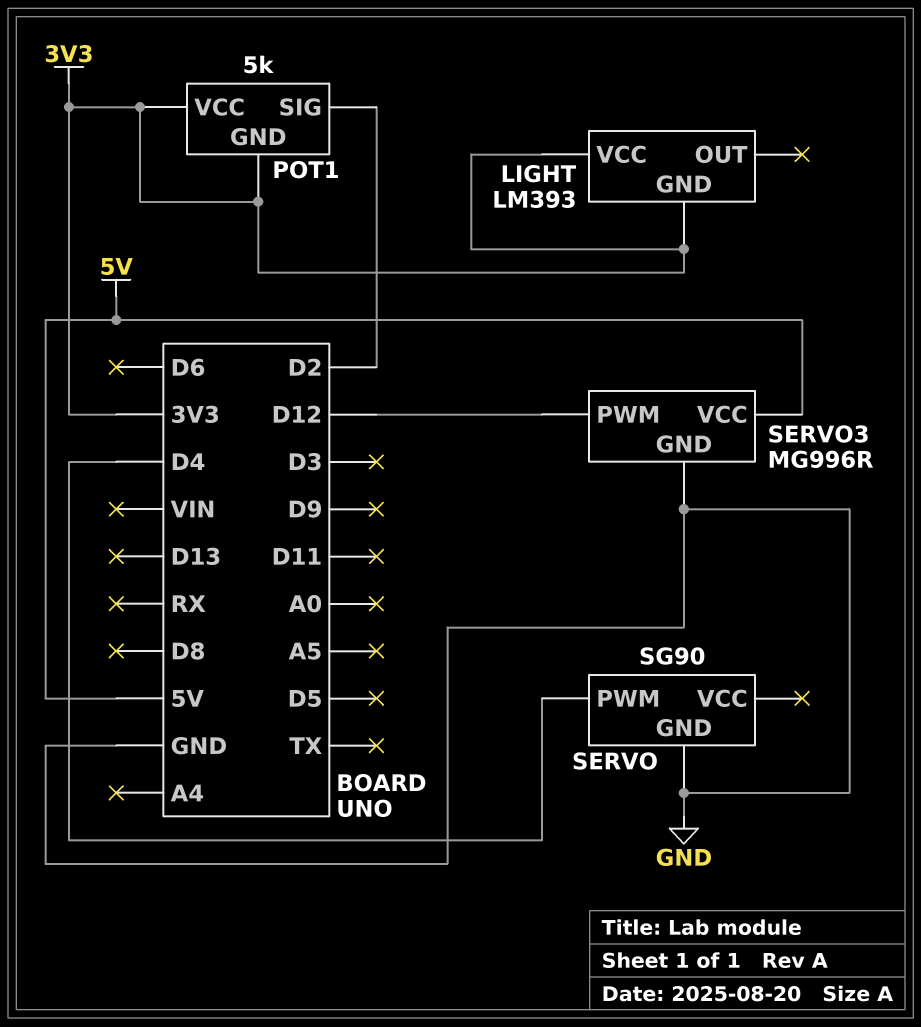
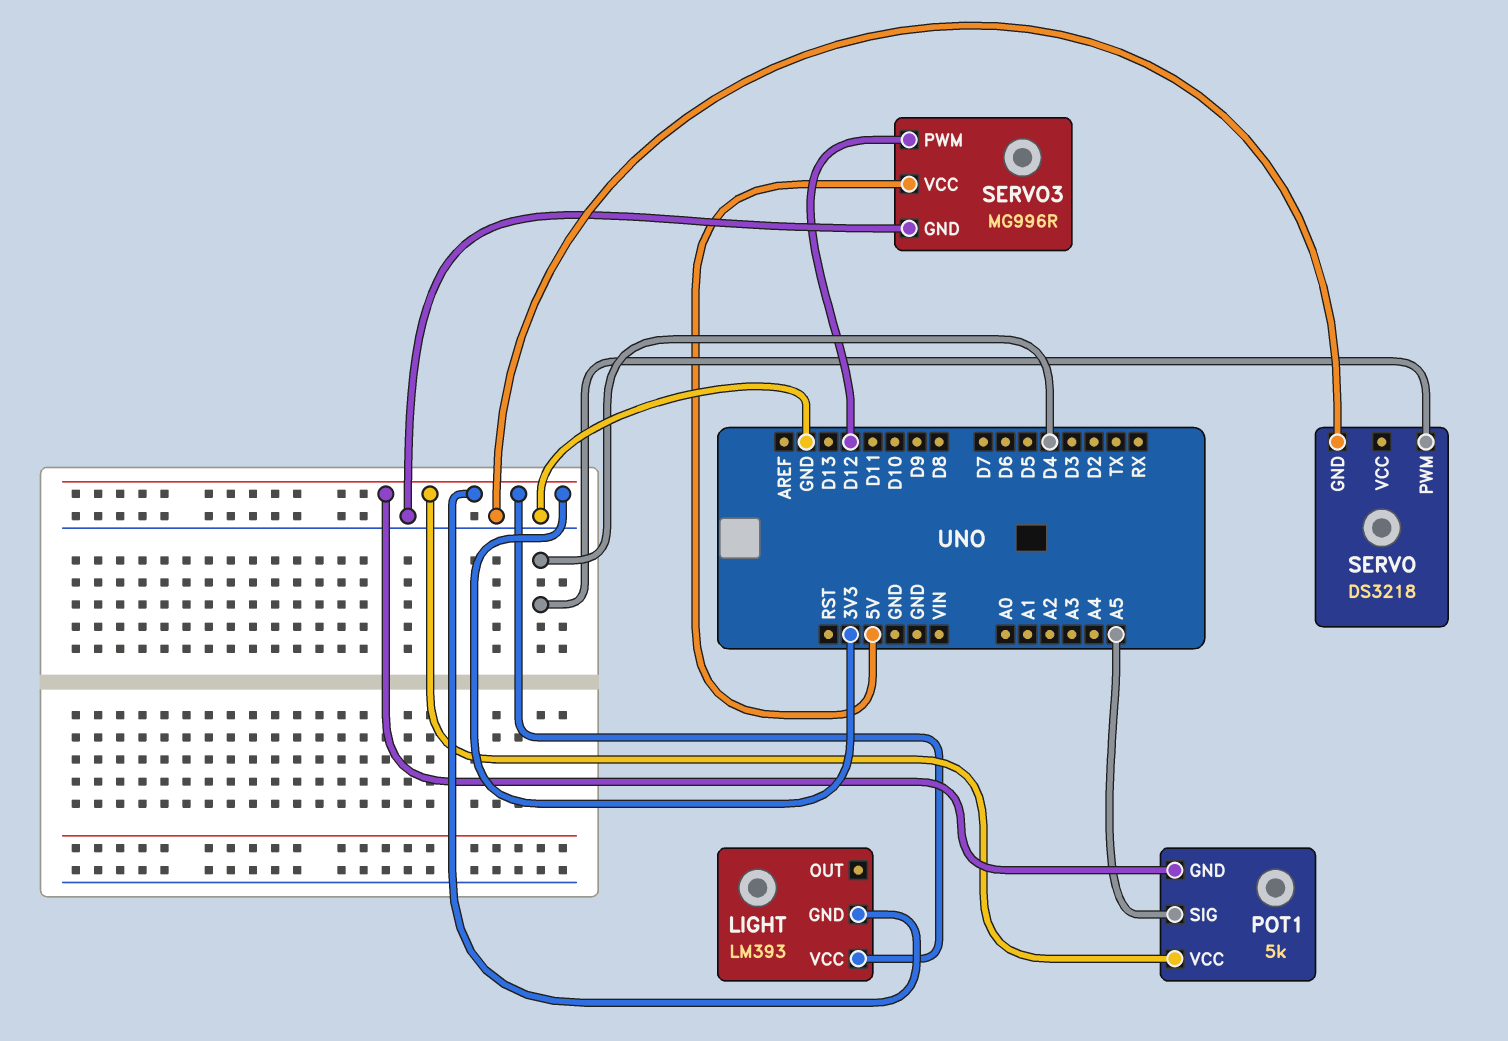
POT1 pin SIG: D2 -> A5
SERVO: SG90 -> DS3218

